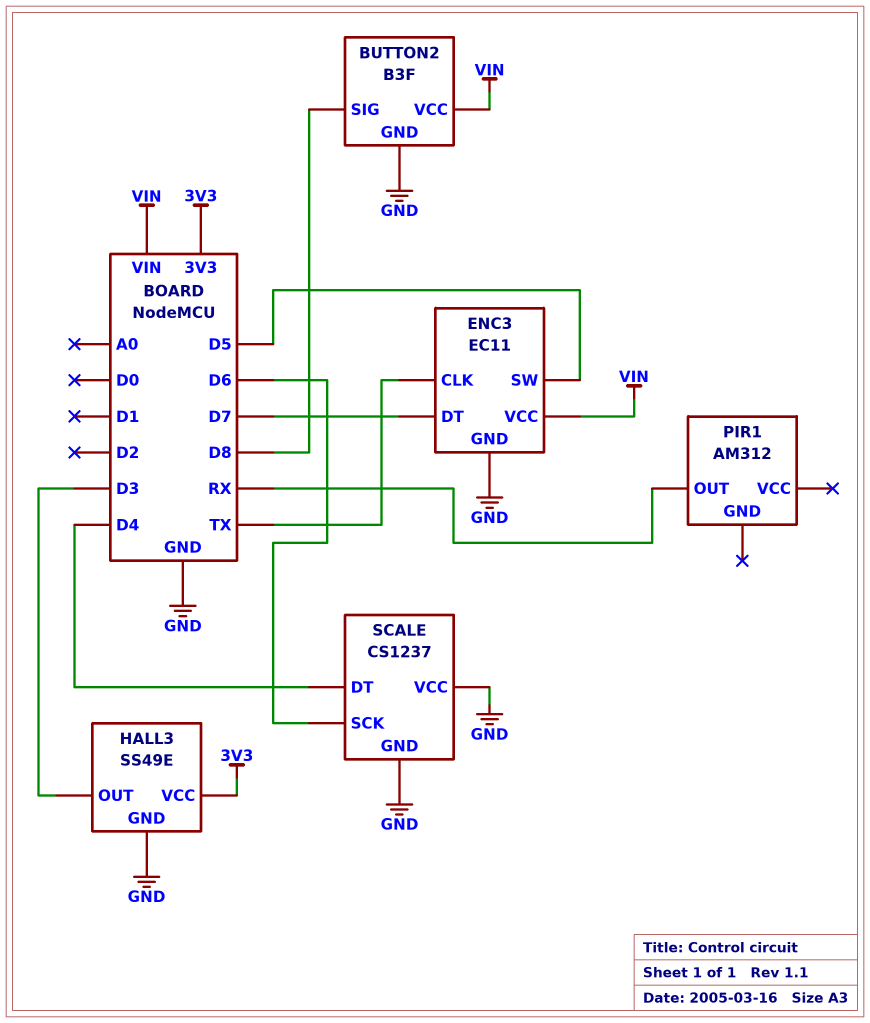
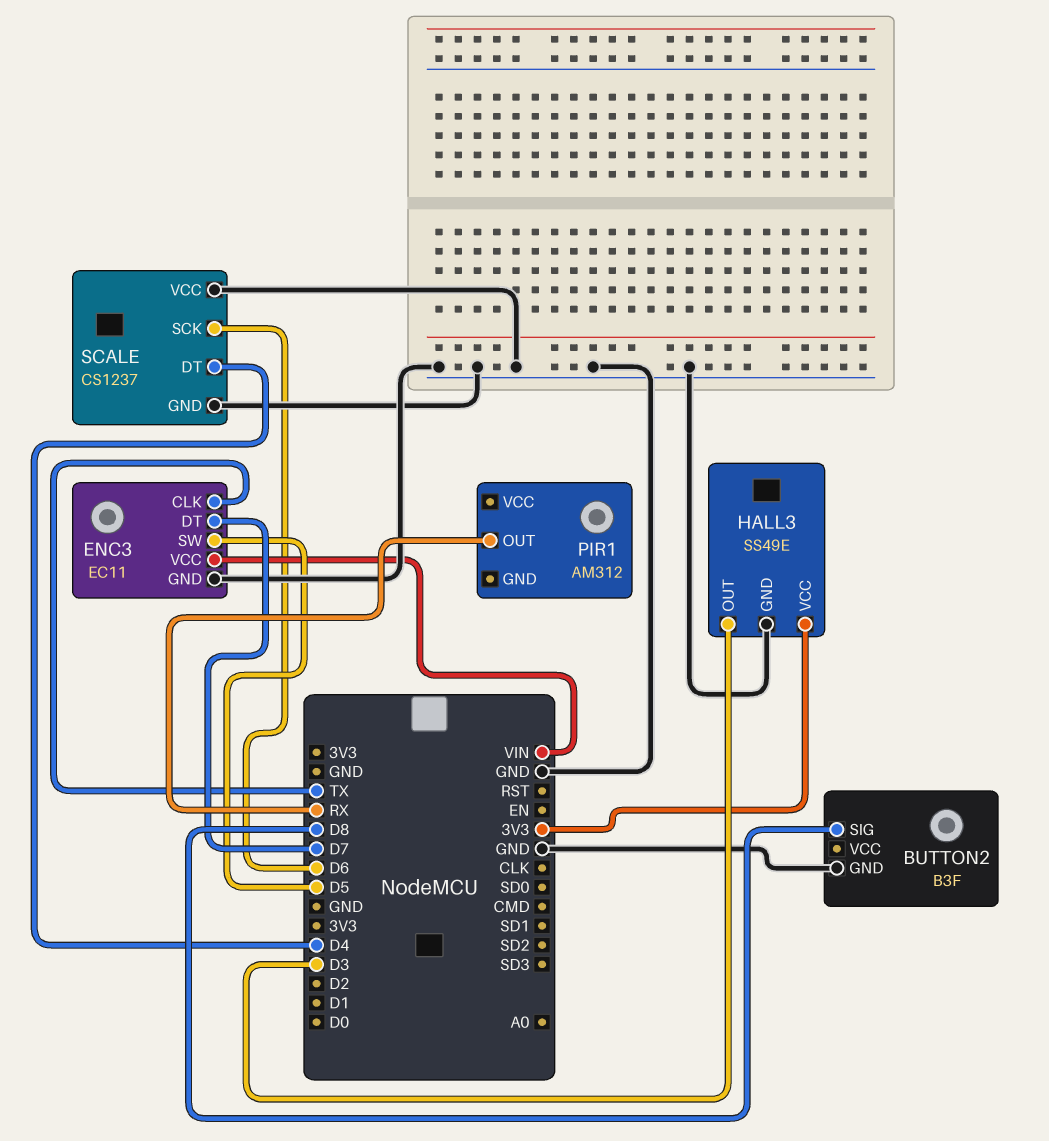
BUTTON2 pin VCC: VIN -> none

